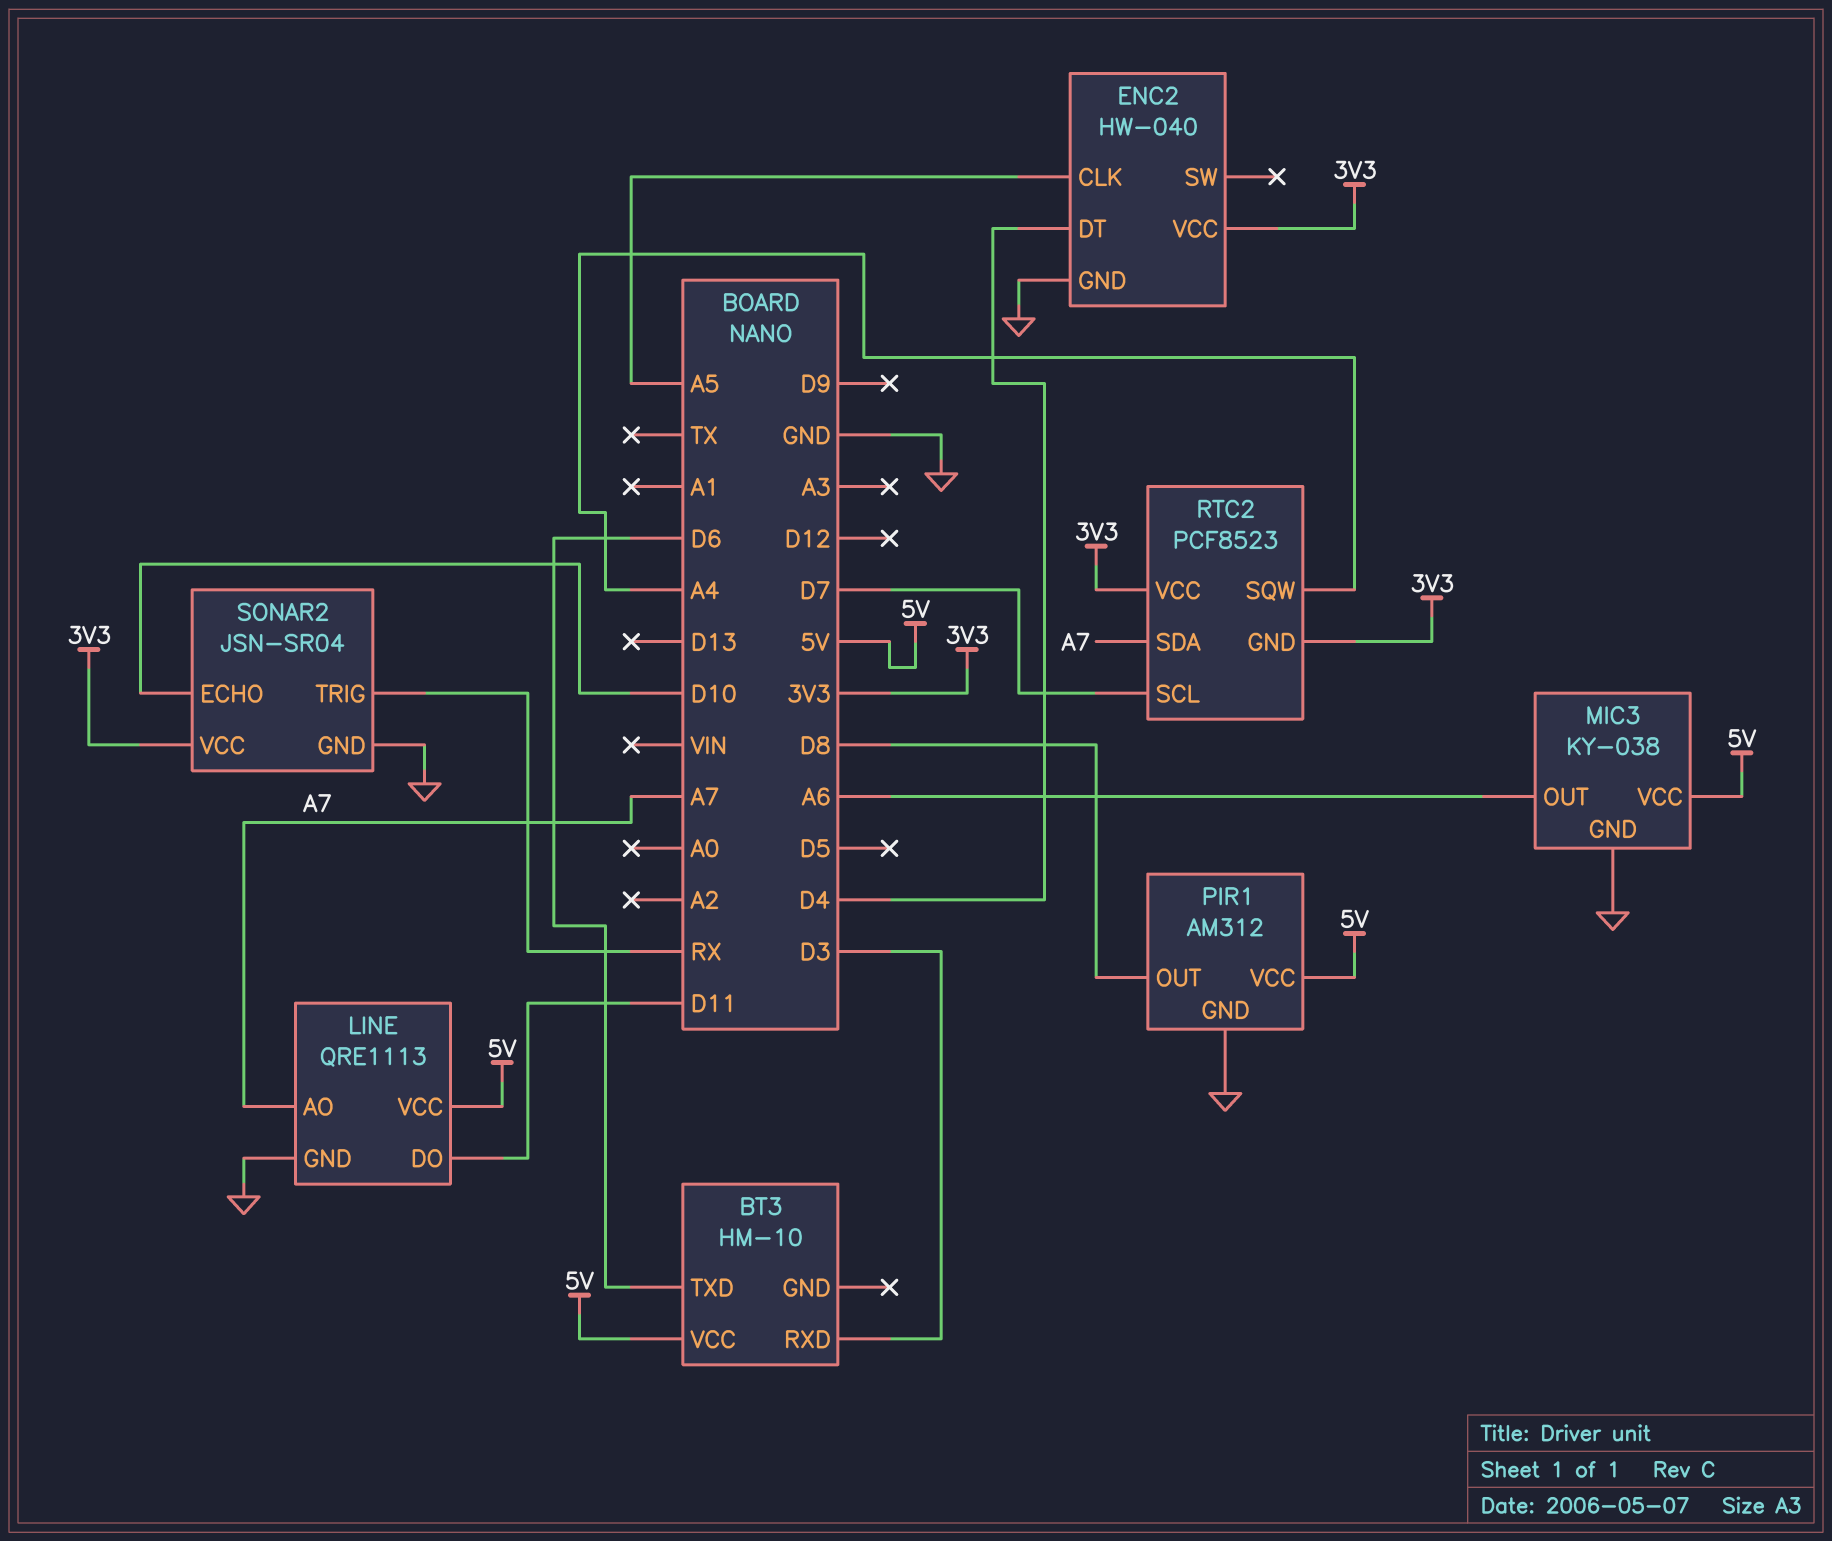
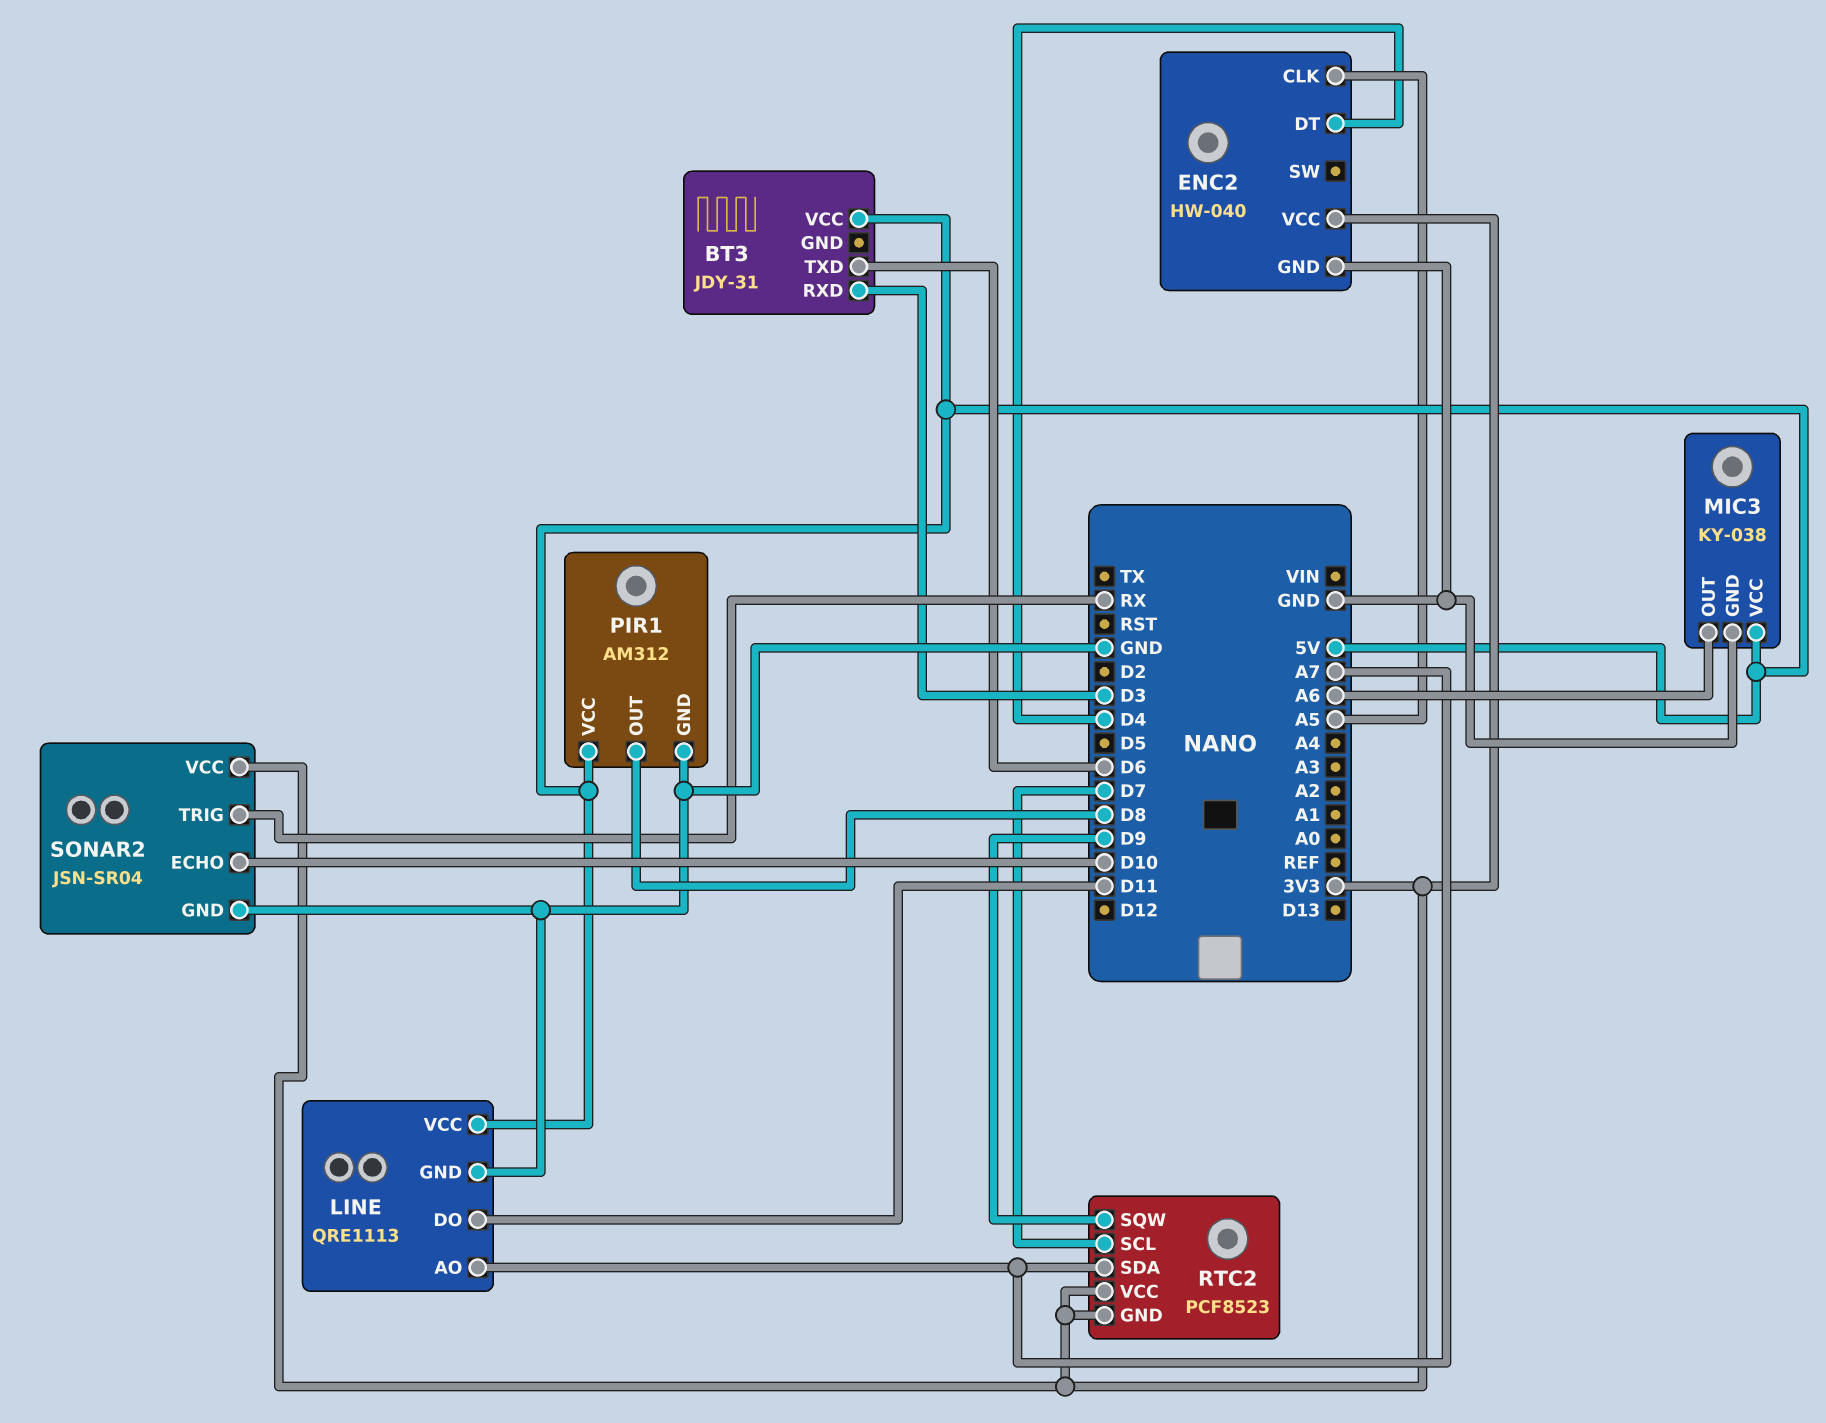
BT3: HM-10 -> JDY-31
RTC2 pin SQW: A4 -> D9

